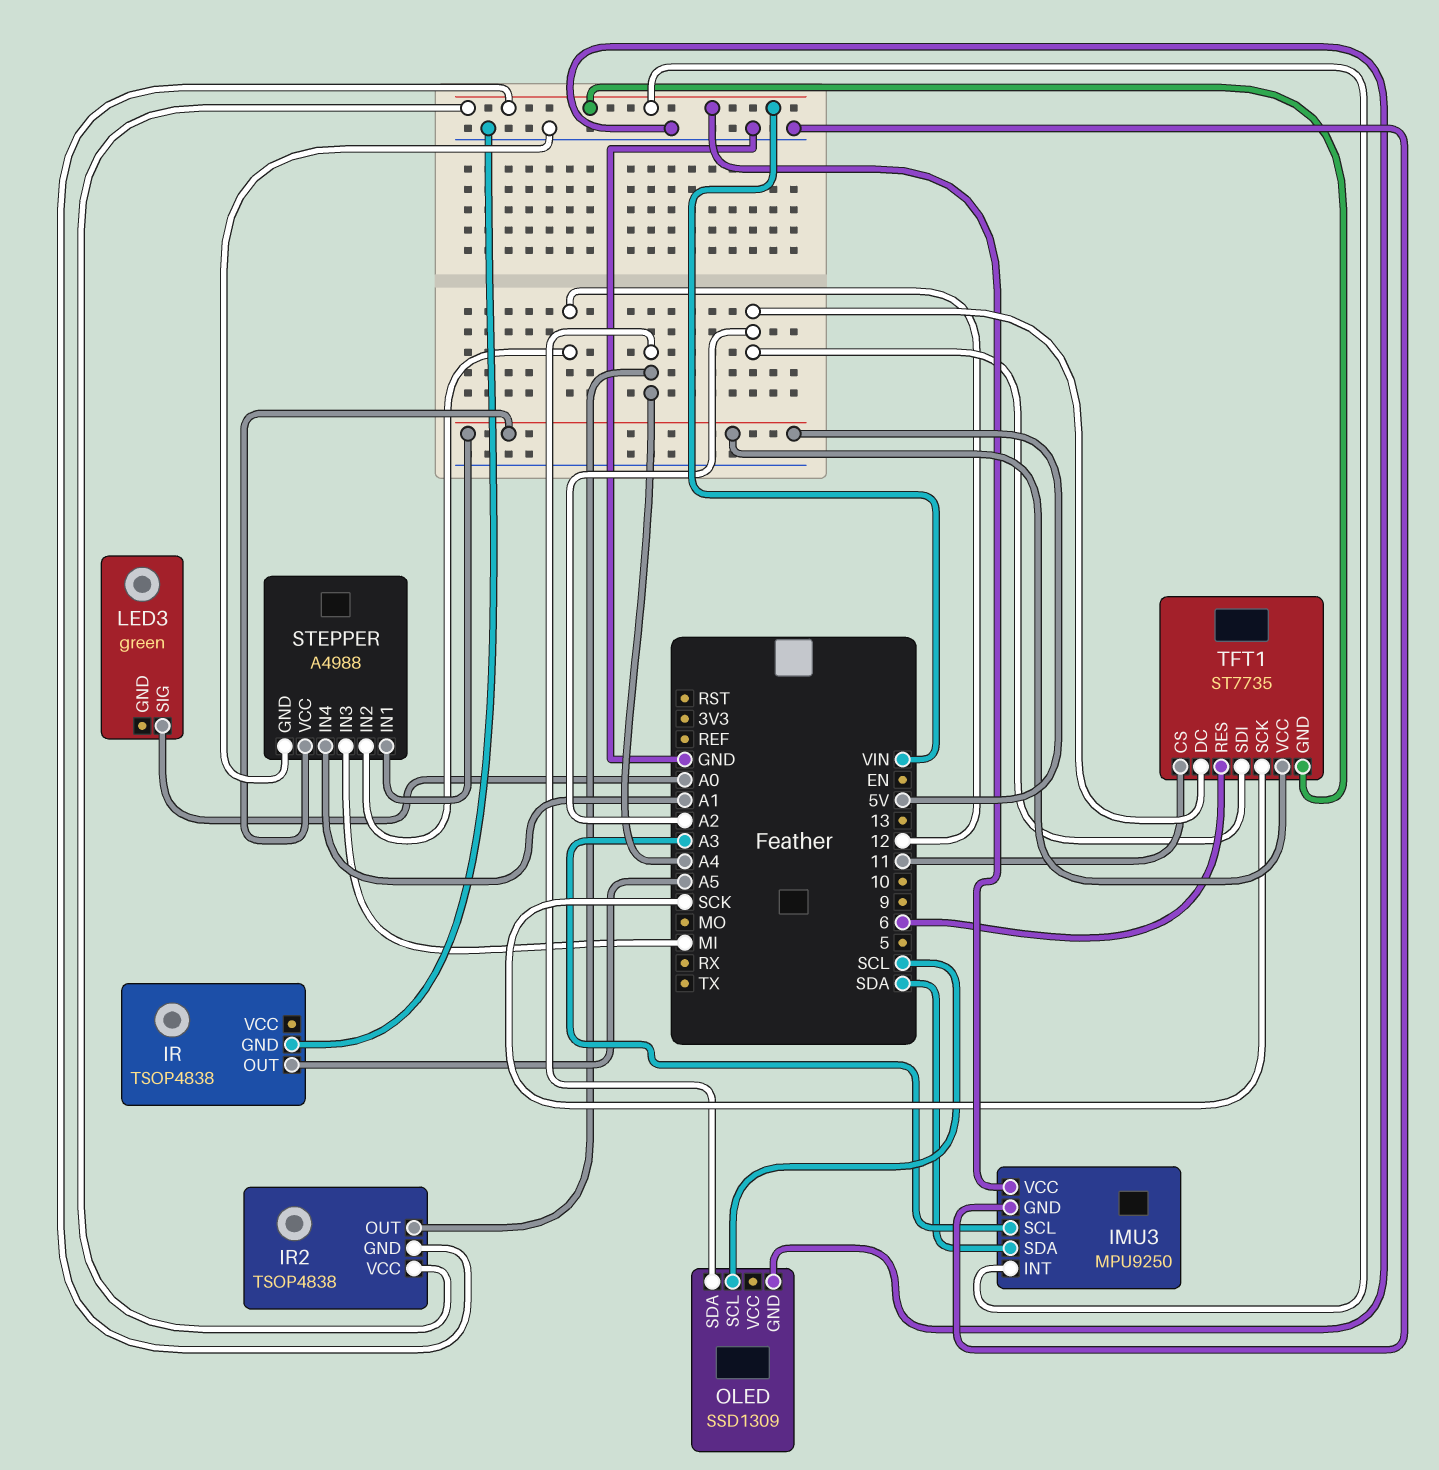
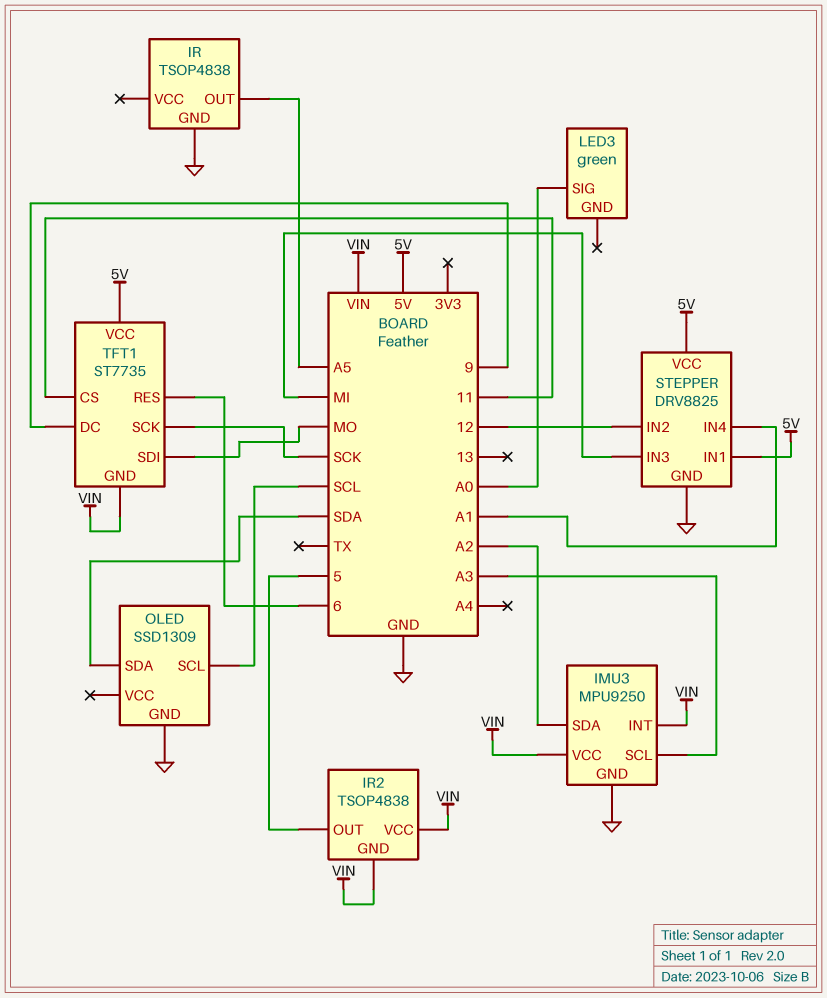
IMU3 pin SDA: SDA -> A2
IR2 pin OUT: A4 -> 5
OLED pin SDA: A4 -> SDA
STEPPER: A4988 -> DRV8825
TFT1 pin DC: A2 -> 9
TFT1 pin SDI: A2 -> MO

